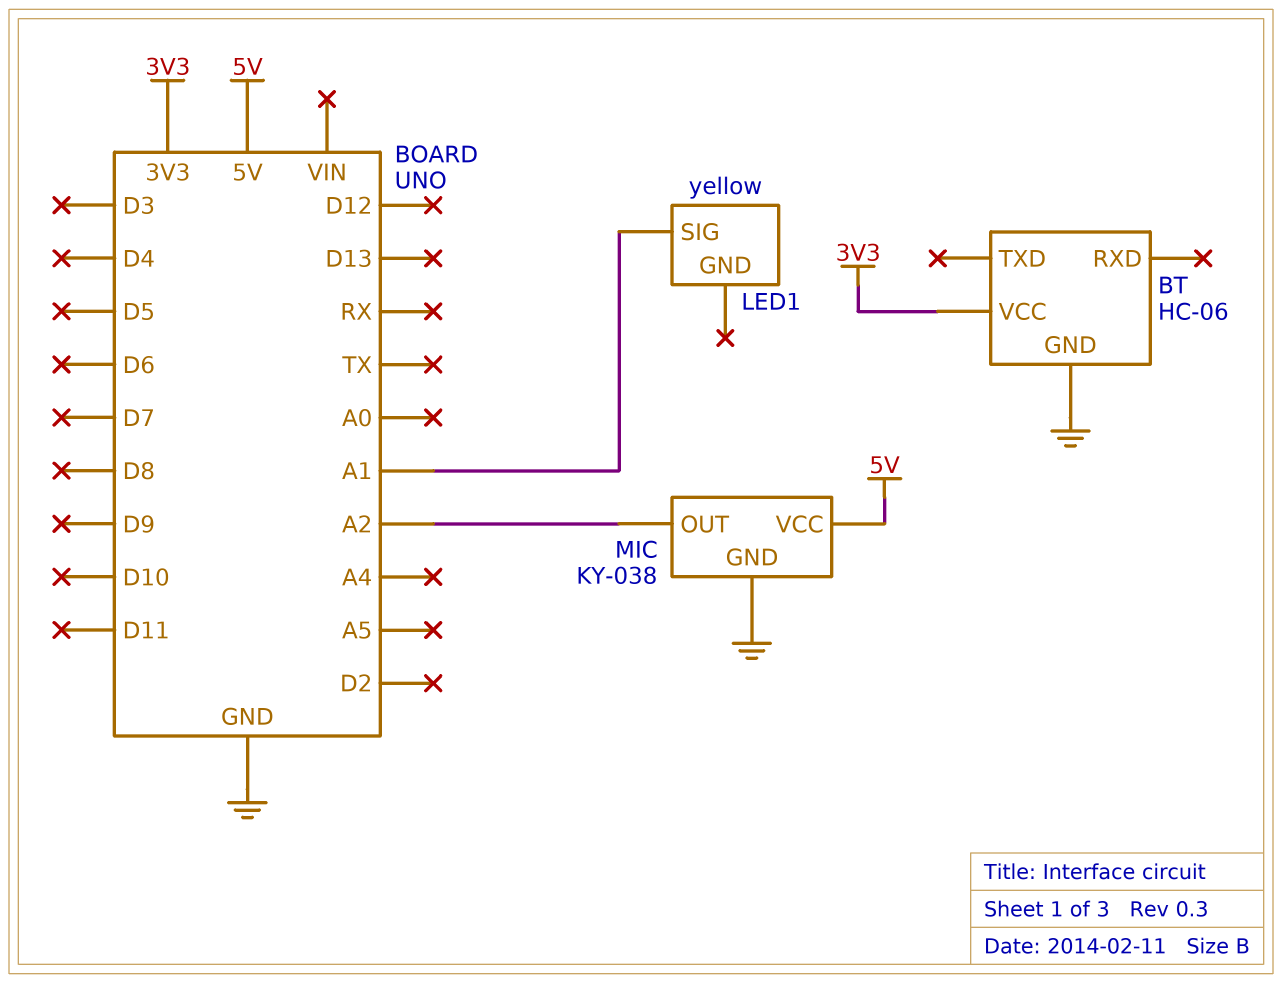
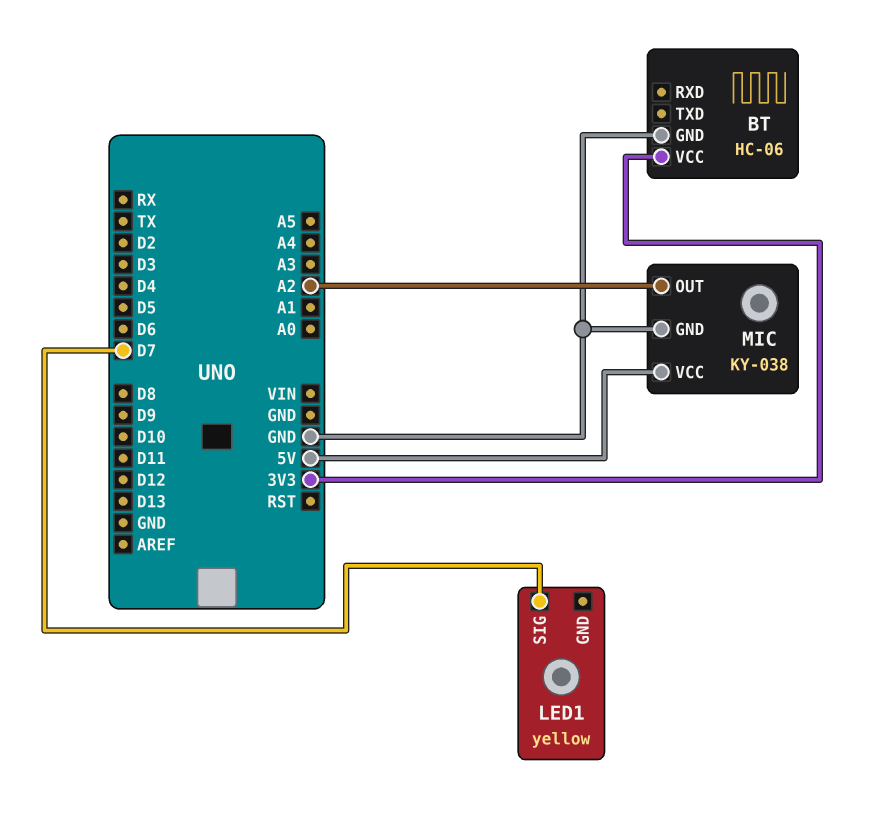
LED1 pin SIG: A1 -> D7

